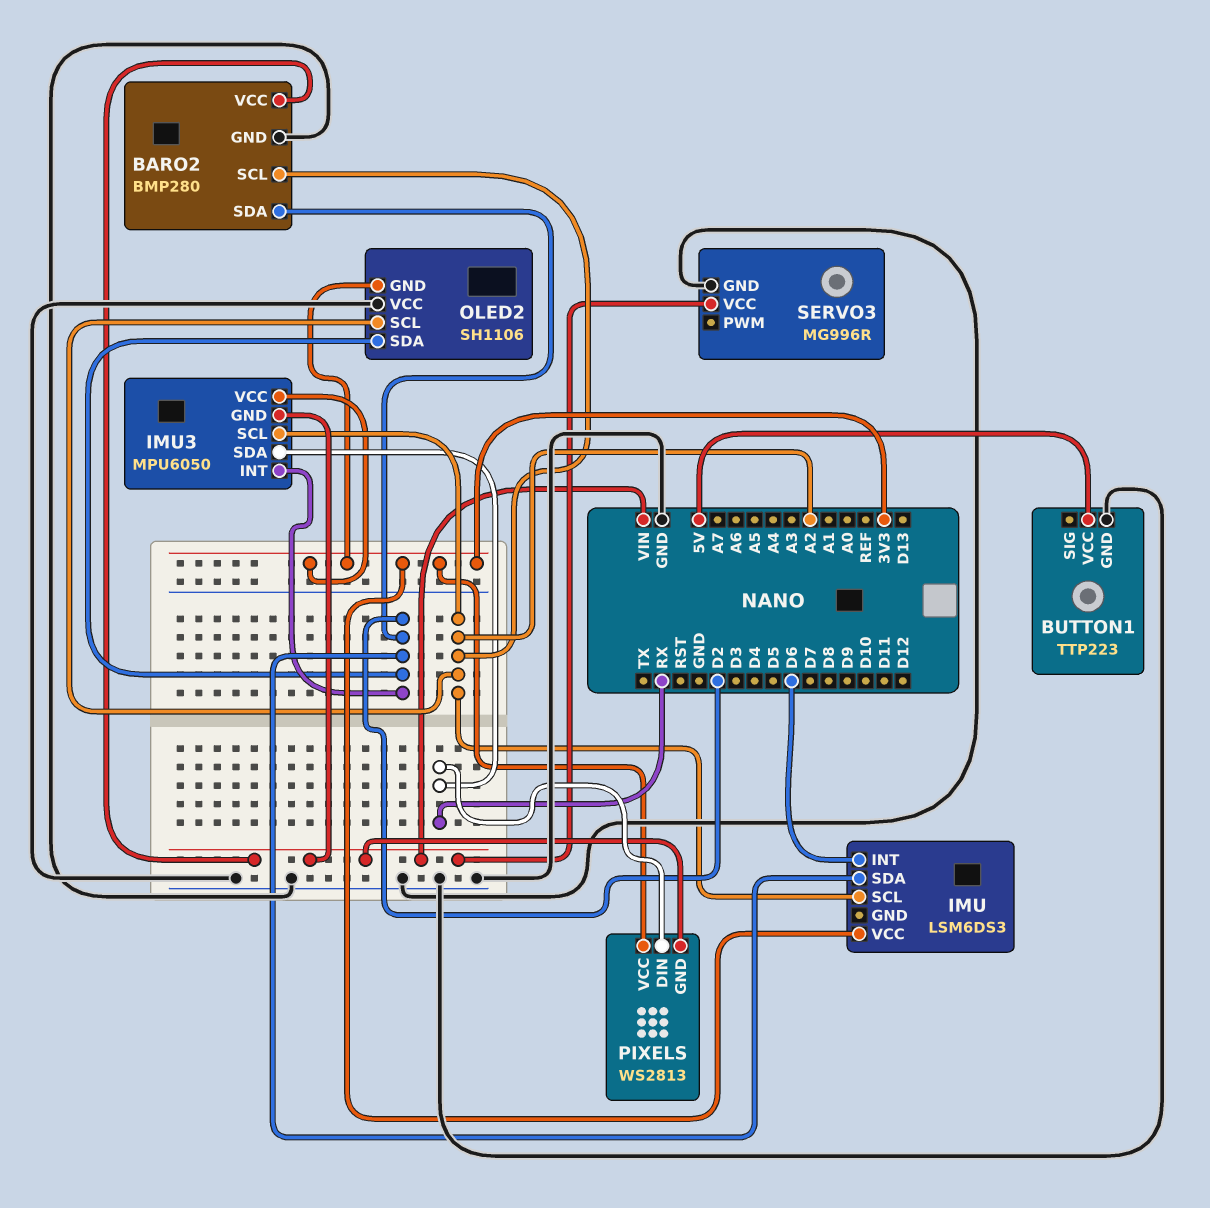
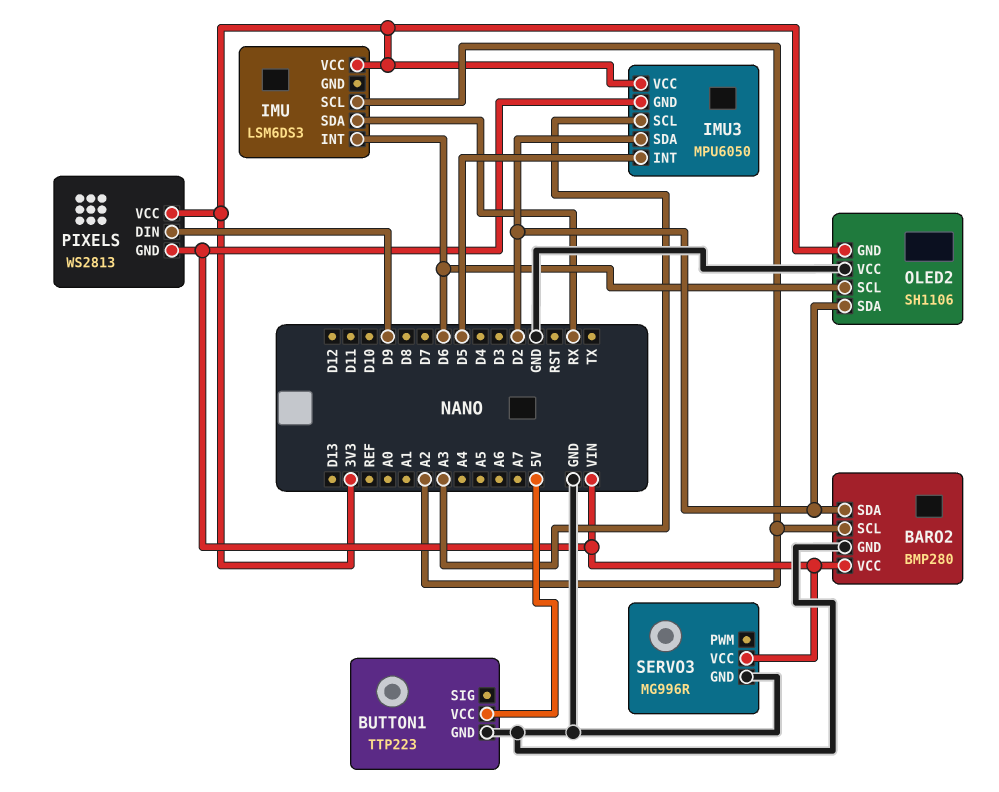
IMU pin SDA: D2 -> RX
IMU3 pin INT: D2 -> D5
IMU3 pin SCL: A2 -> A3
IMU3 pin SDA: RX -> D2
OLED2 pin SCL: A2 -> D6
PIXELS pin DIN: RX -> D9

